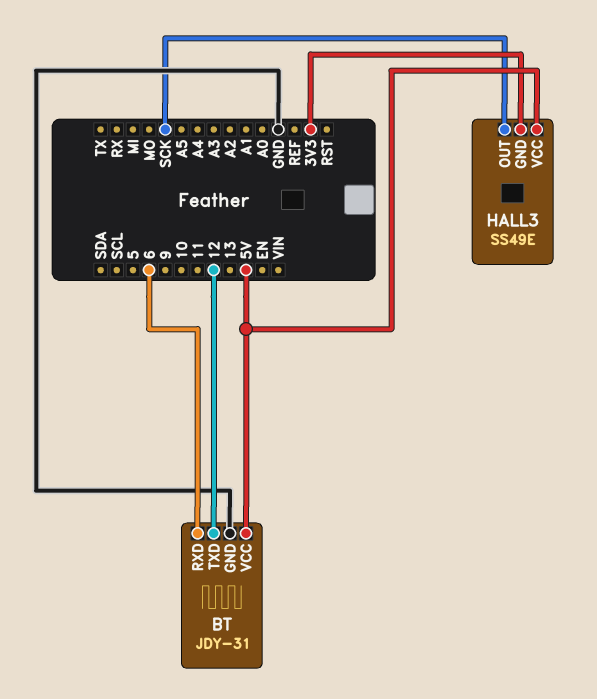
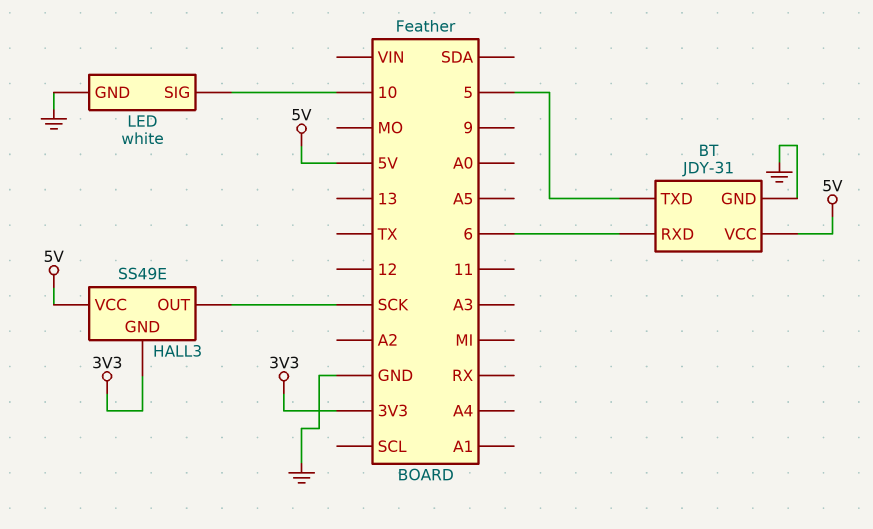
BT pin TXD: 12 -> 5
LED: none -> white
LED pin GND: none -> GND
LED pin SIG: none -> 10

